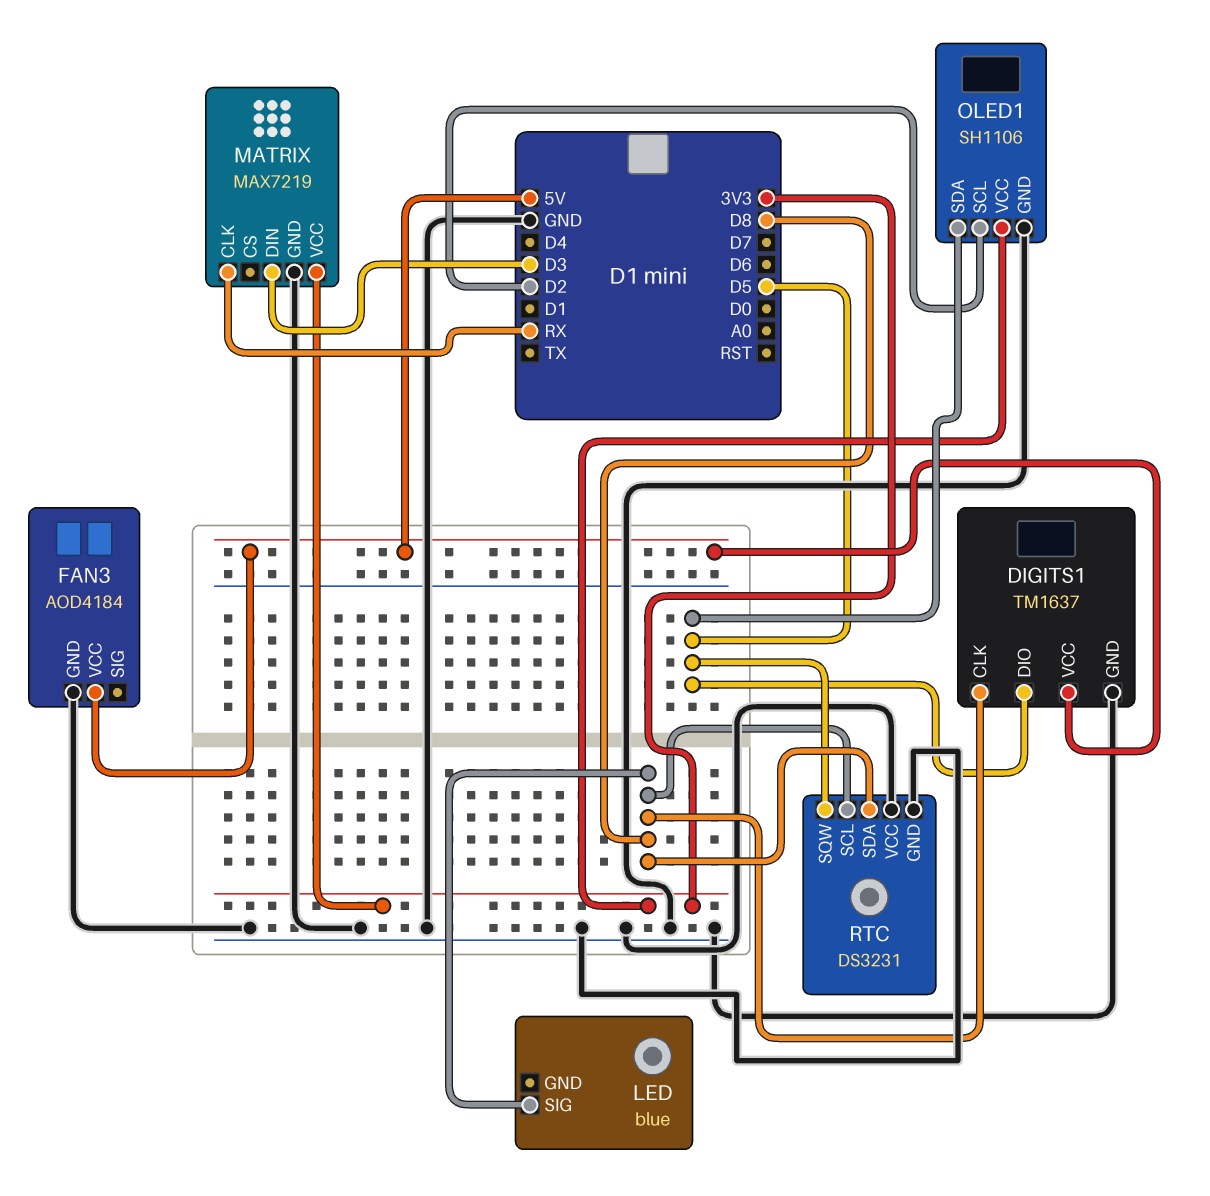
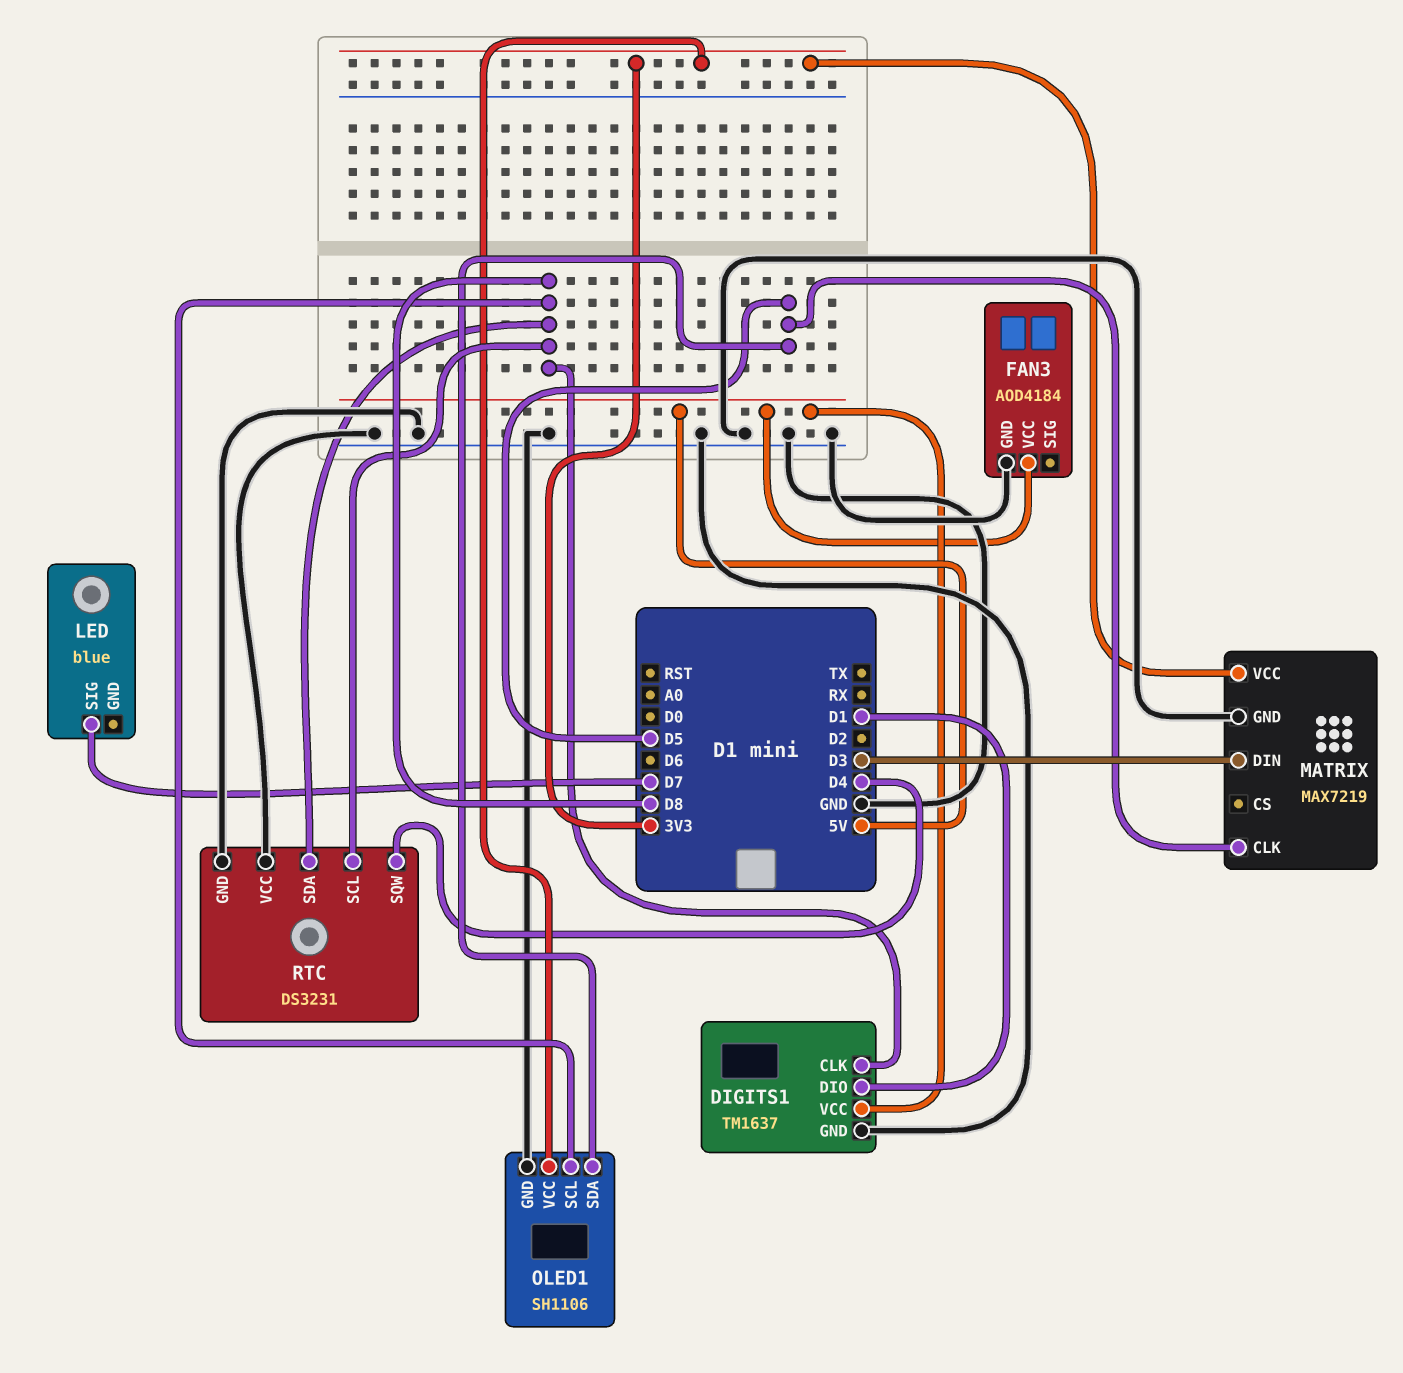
DIGITS1 pin DIO: D5 -> D1
LED pin SIG: D8 -> D7
MATRIX pin CLK: RX -> D5
OLED1 pin SCL: D2 -> D8
RTC pin SQW: D5 -> D4

